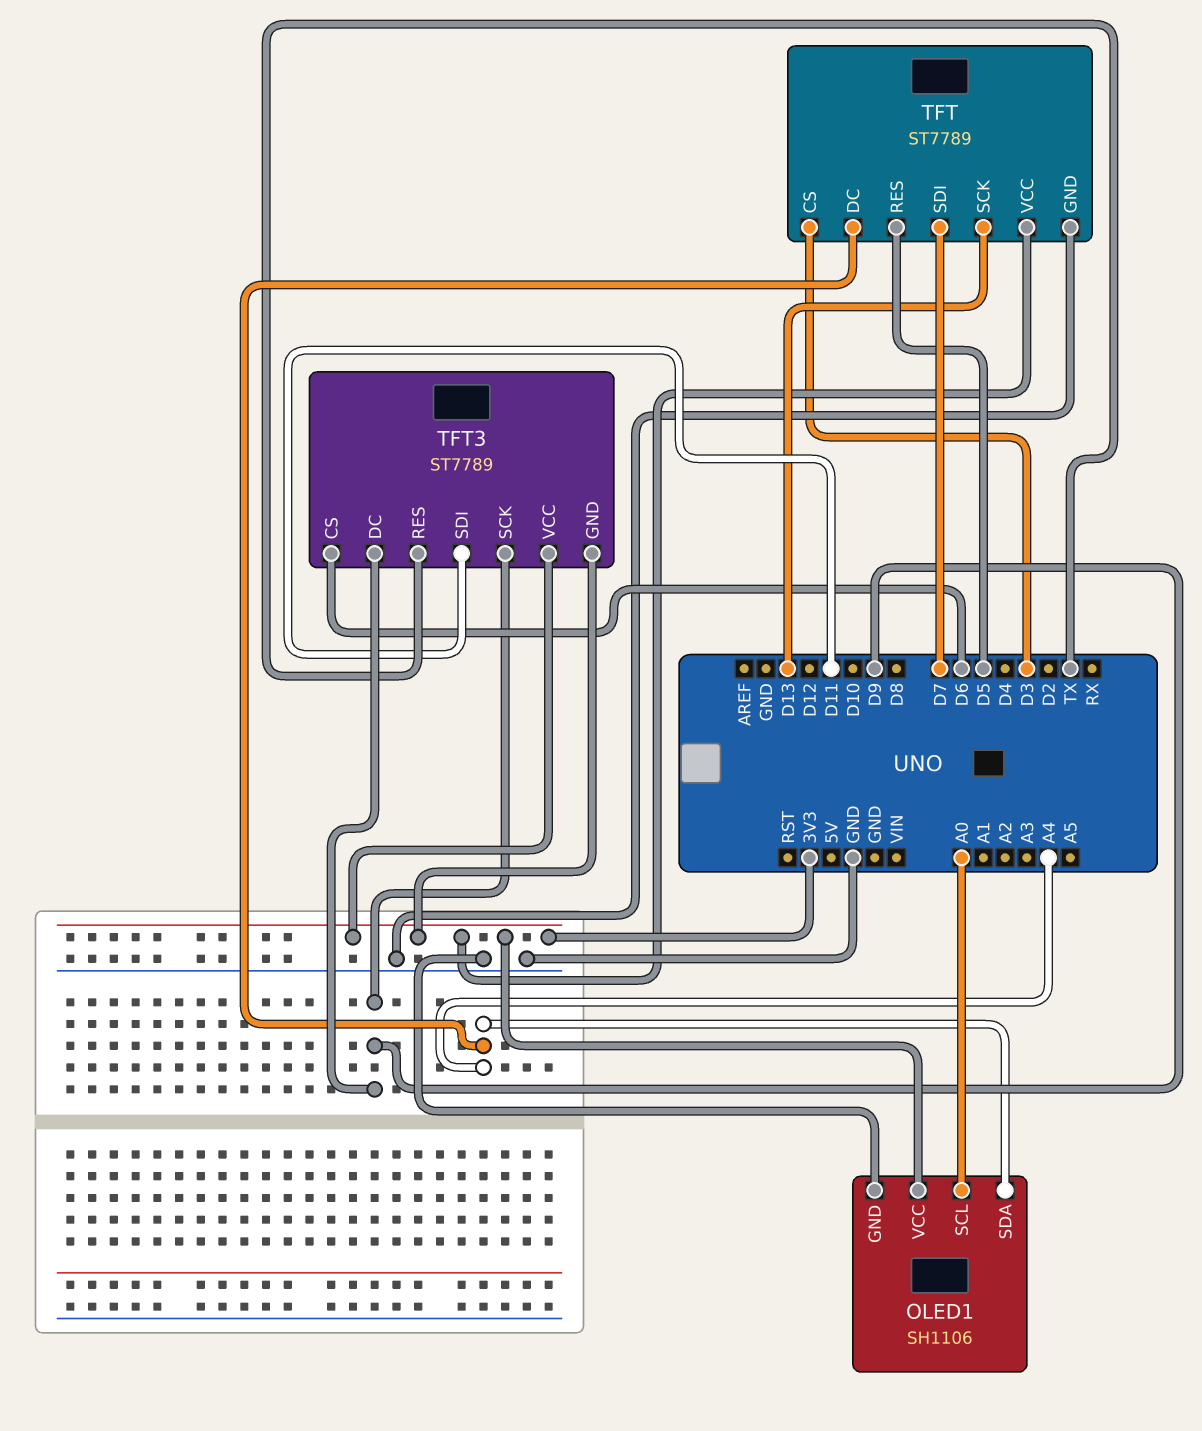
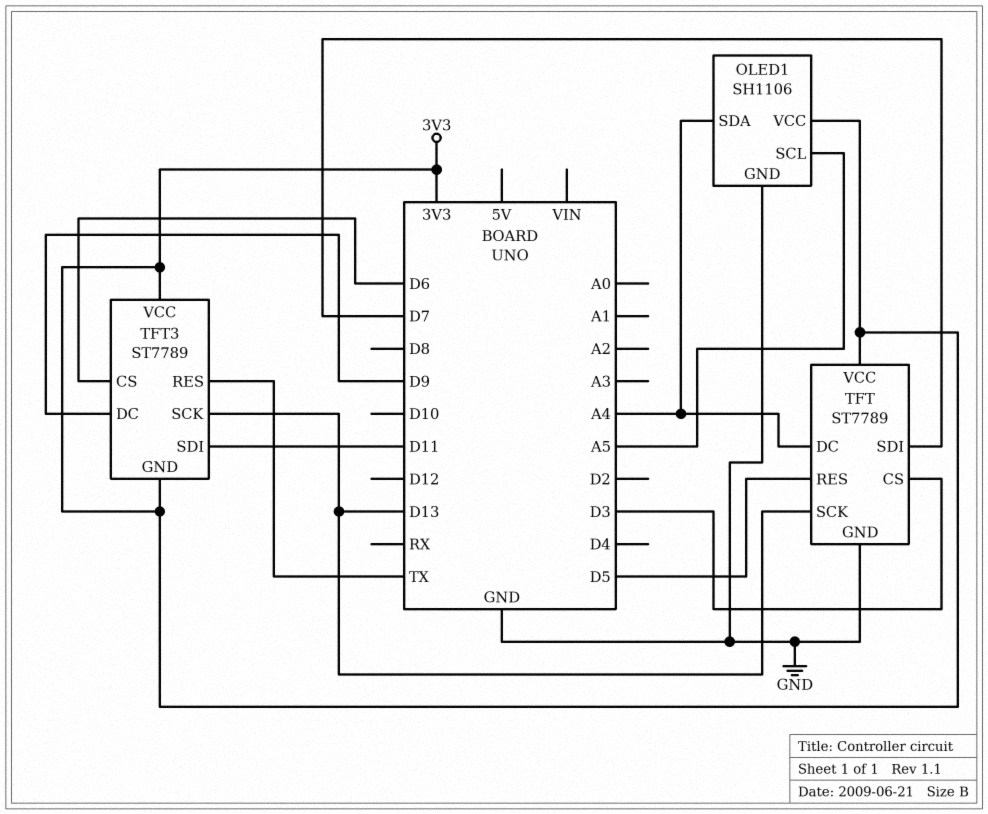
OLED1 pin SCL: A0 -> A5
TFT3 pin SCK: D9 -> D13

